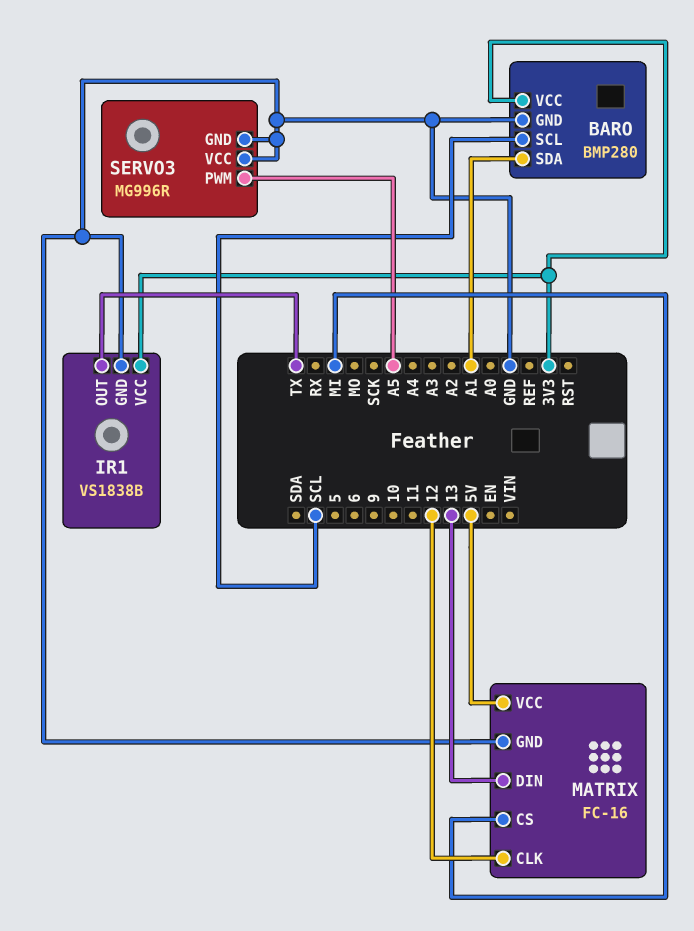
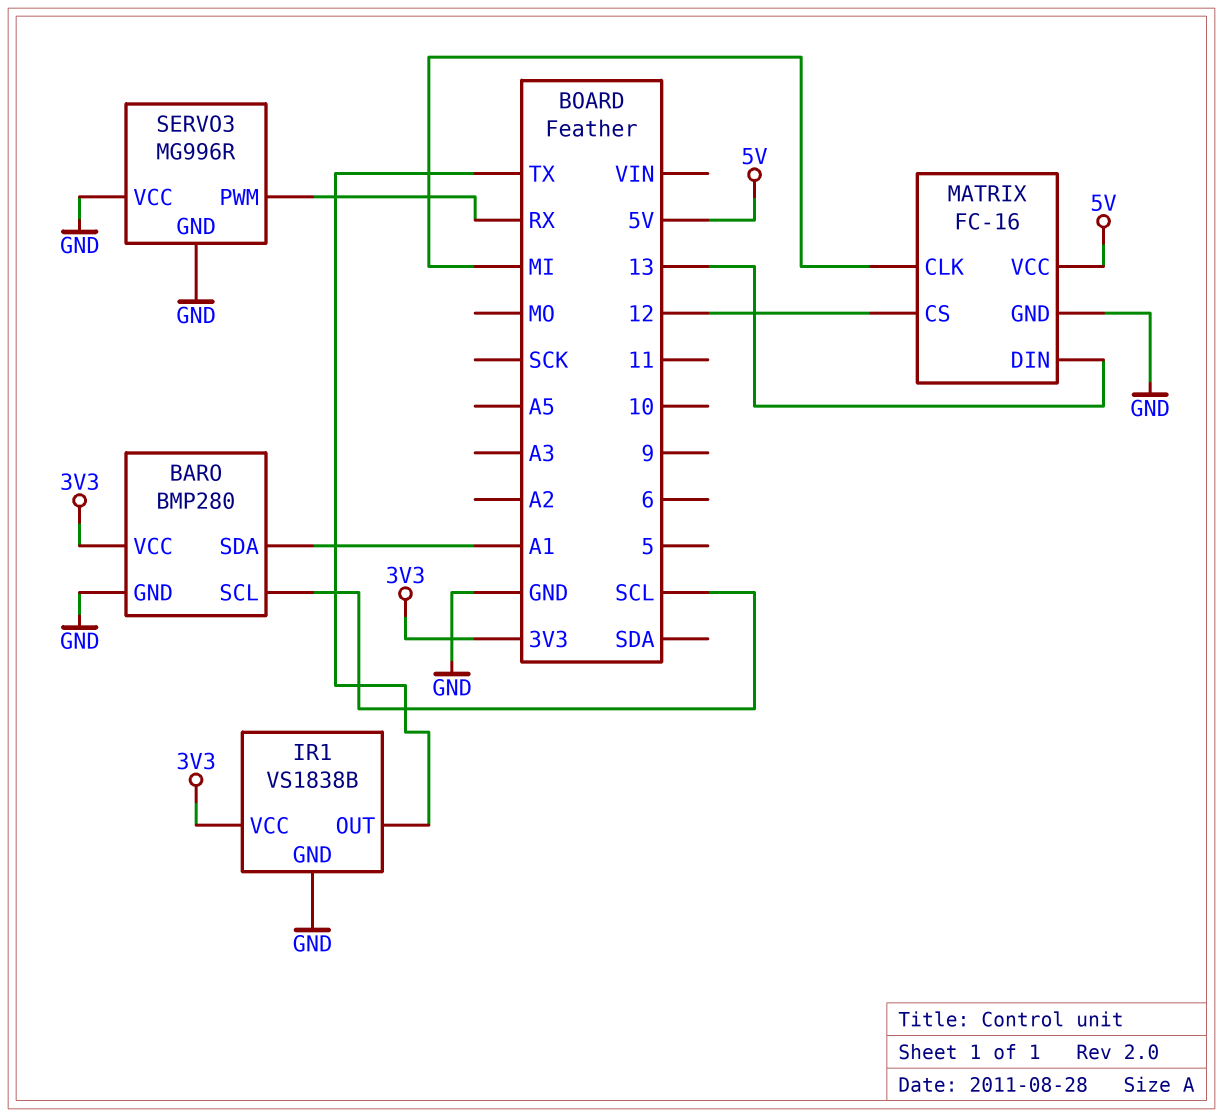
MATRIX pin CLK: 12 -> MI
MATRIX pin CS: MI -> 12
SERVO3 pin PWM: A5 -> RX

